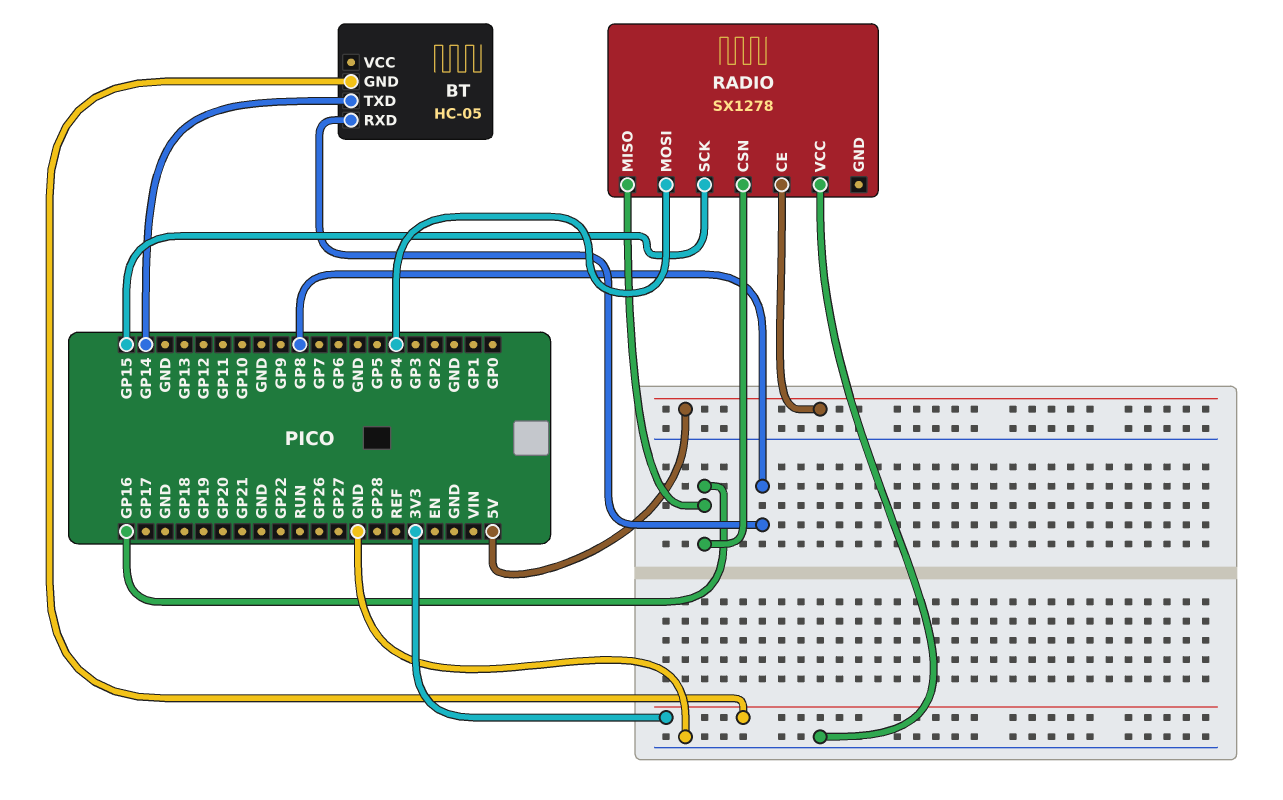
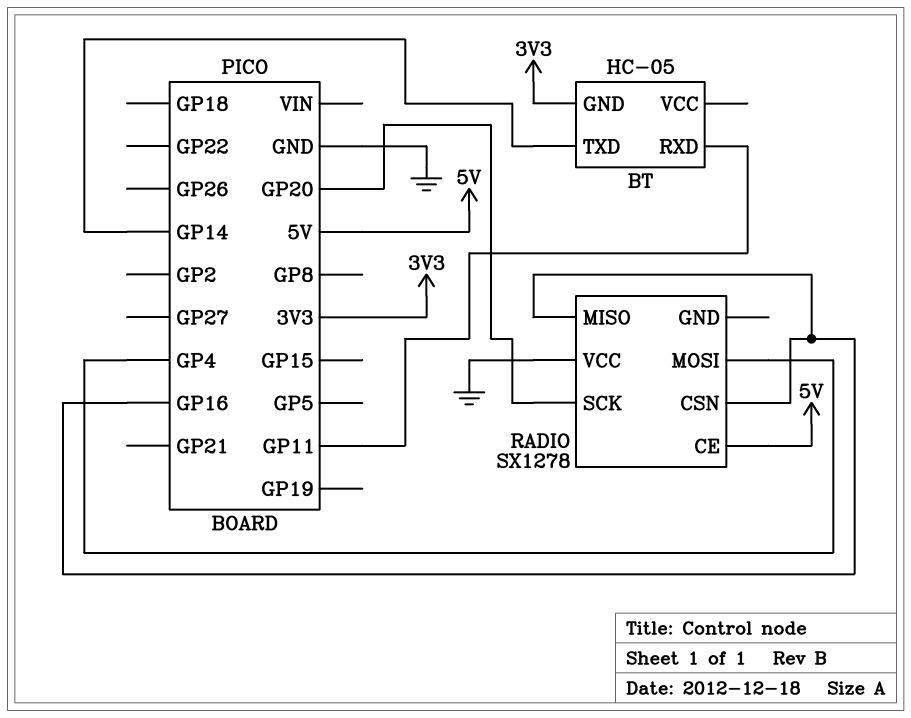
BT pin RXD: GP8 -> GP11
RADIO pin SCK: GP15 -> GP20

